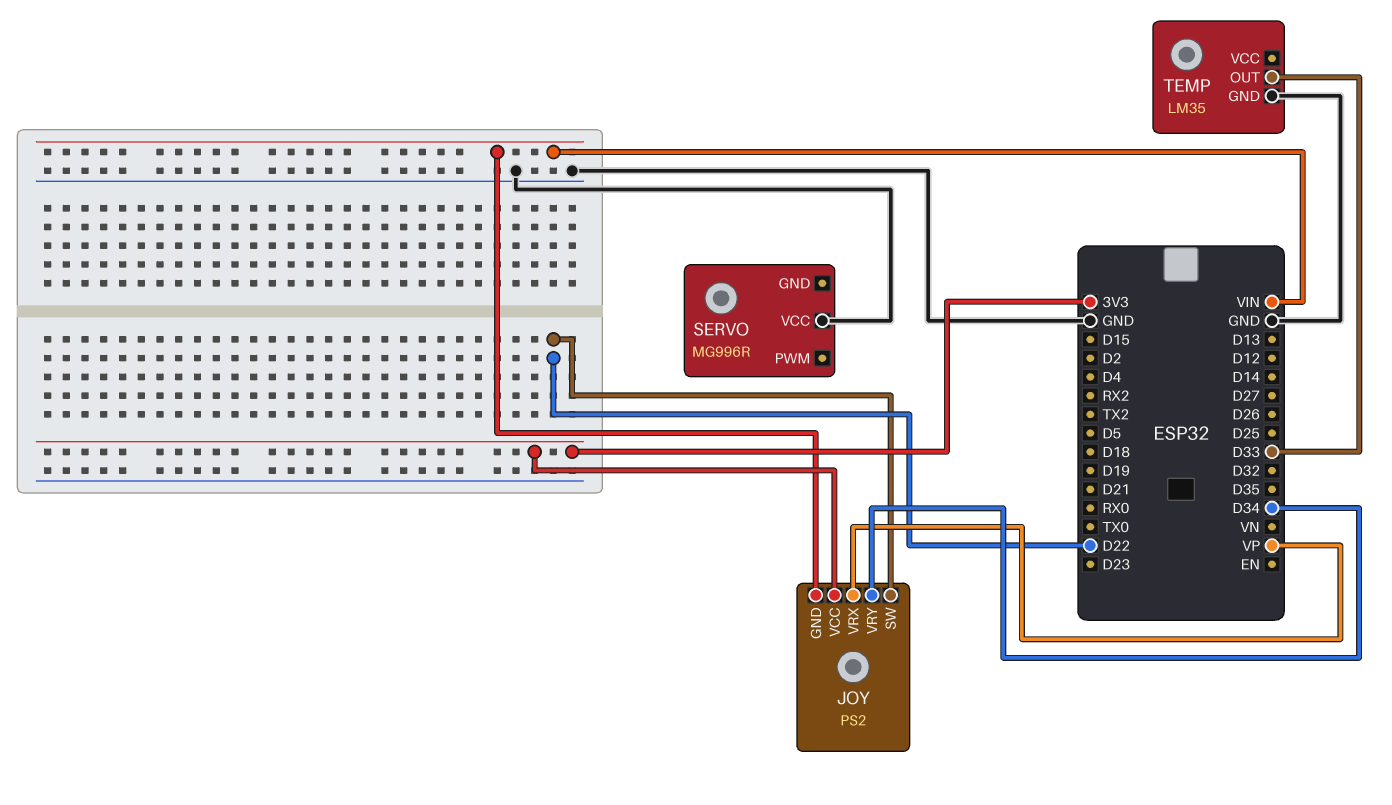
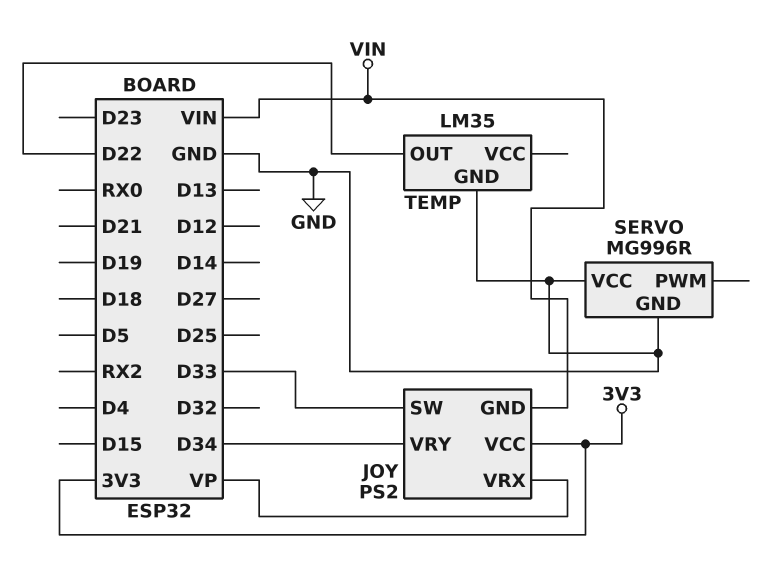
JOY pin SW: D22 -> D33
SERVO pin GND: none -> GND
TEMP pin OUT: D33 -> D22

